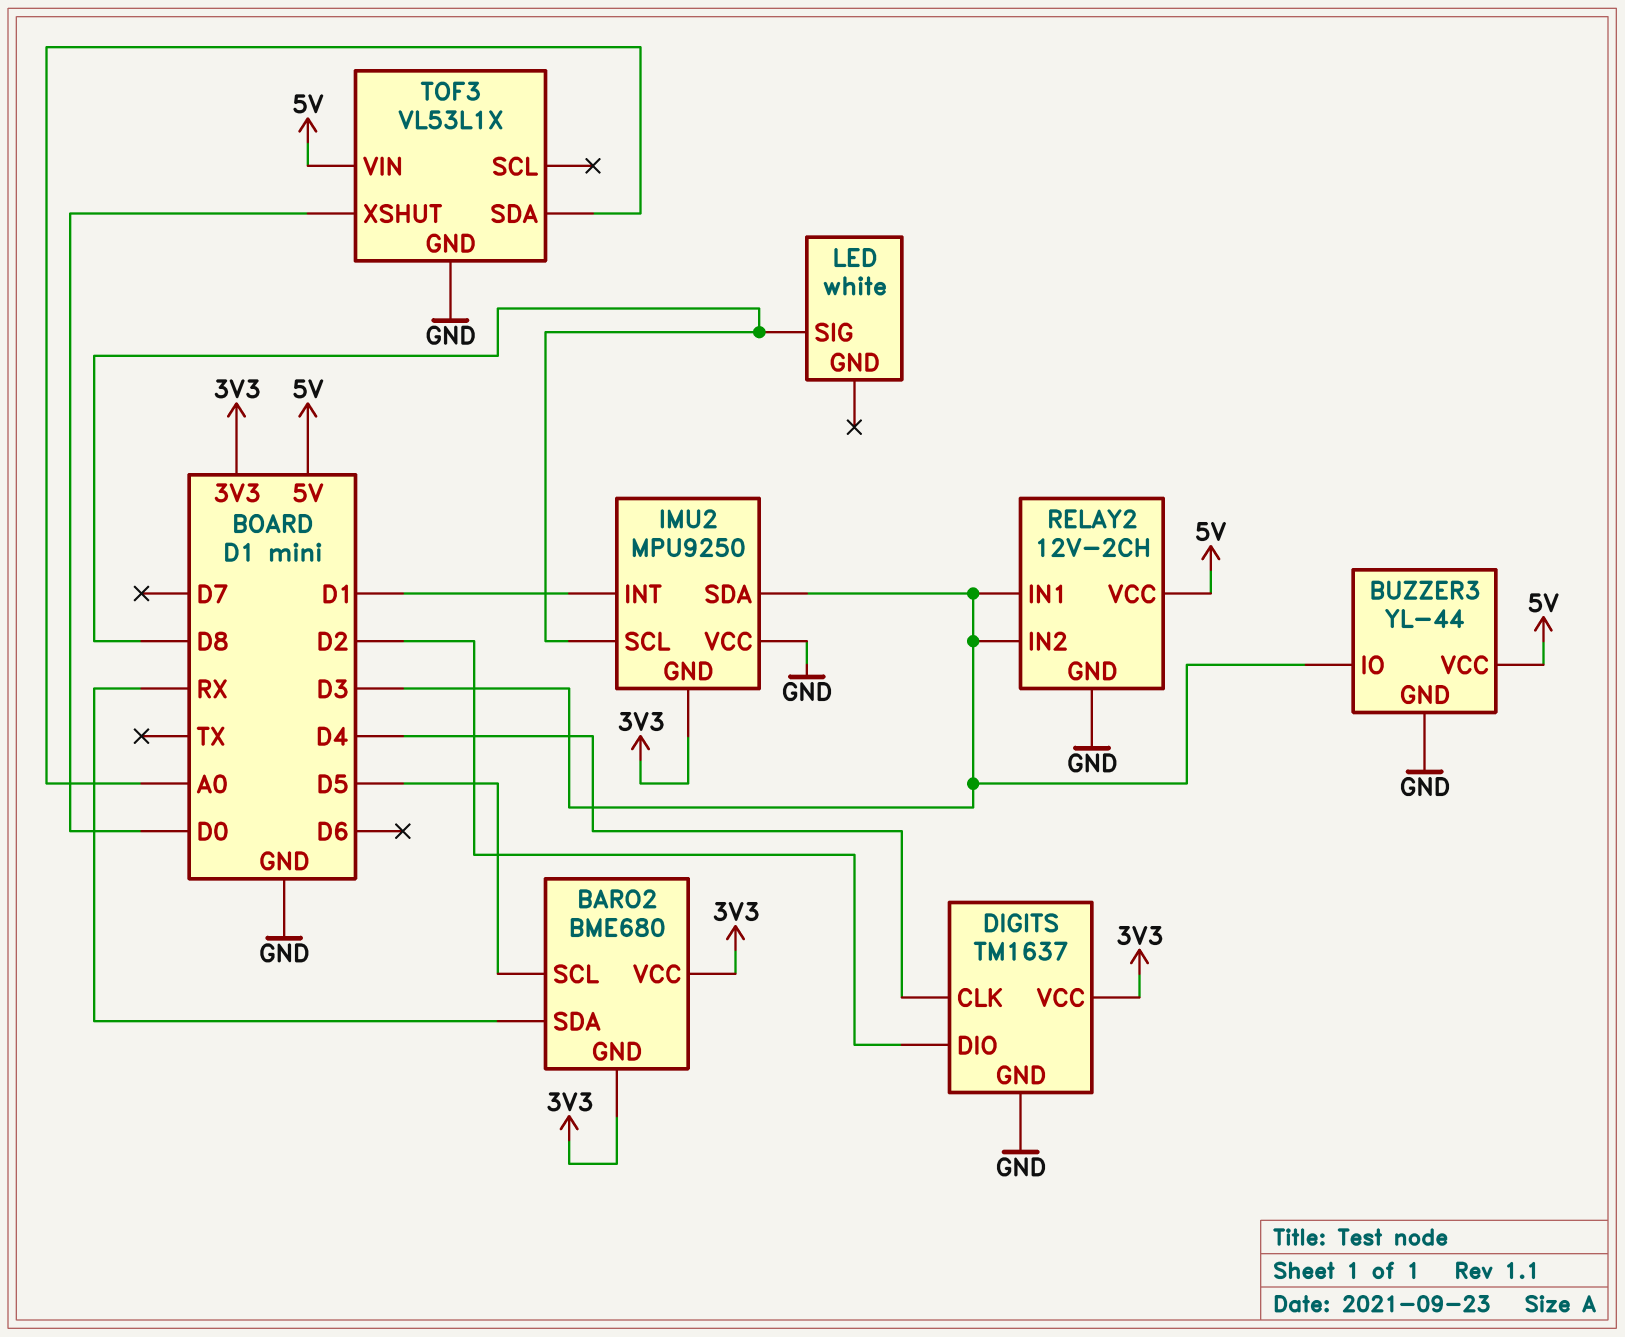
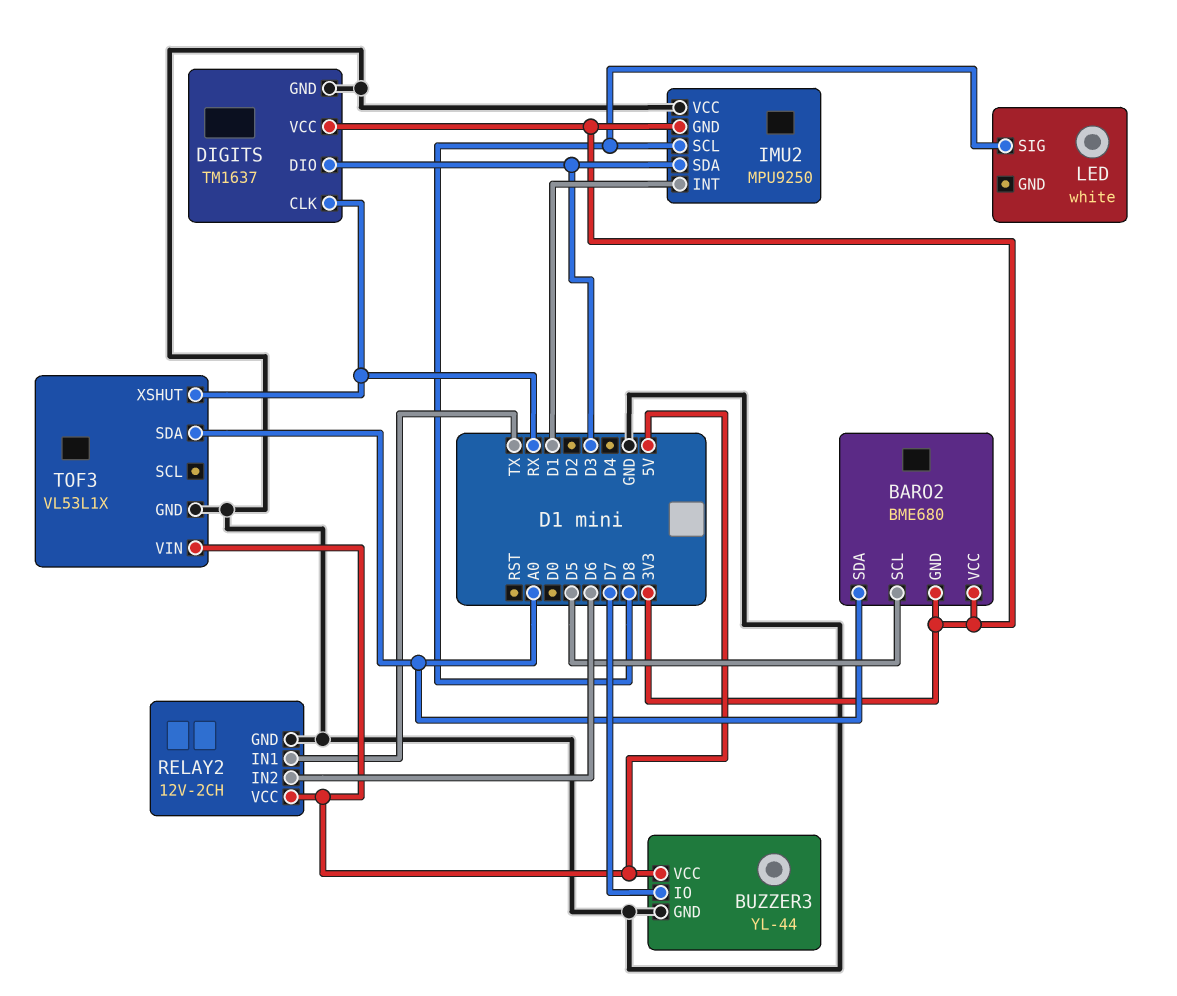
BARO2 pin SDA: RX -> A0
BUZZER3 pin IO: D3 -> D7
DIGITS pin CLK: D4 -> RX
DIGITS pin DIO: D2 -> D3
RELAY2 pin IN1: D3 -> TX
RELAY2 pin IN2: D3 -> D6
TOF3 pin XSHUT: D0 -> RX

